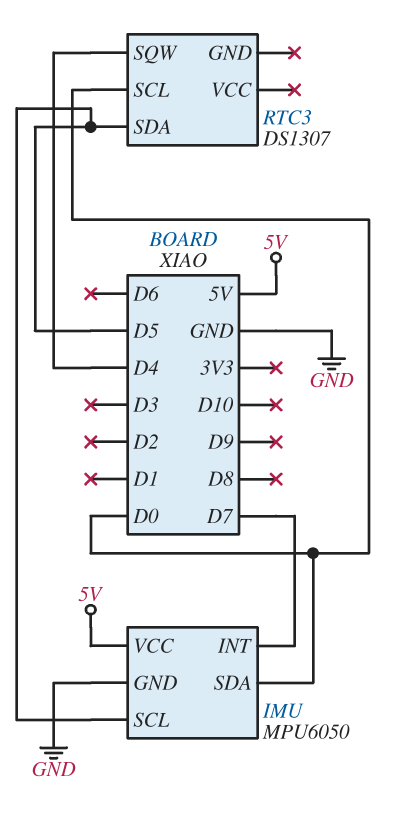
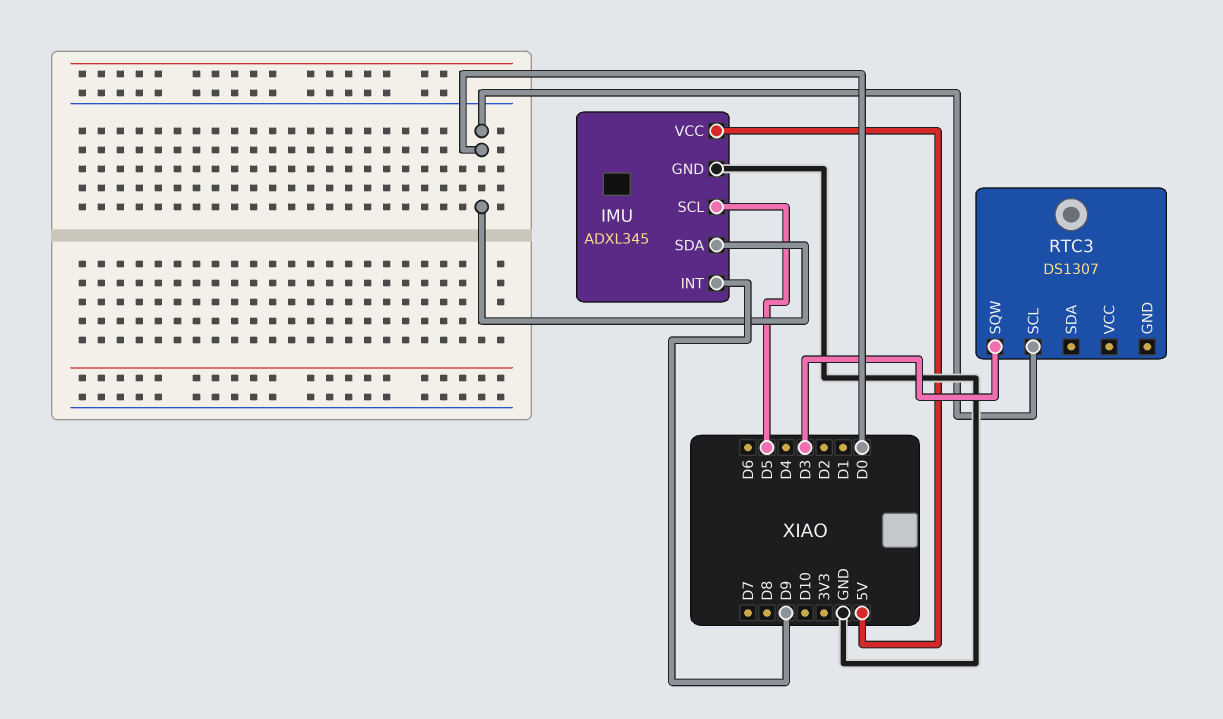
IMU: MPU6050 -> ADXL345
IMU pin INT: D7 -> D9
RTC3 pin SDA: D5 -> none
RTC3 pin SQW: D4 -> D3

